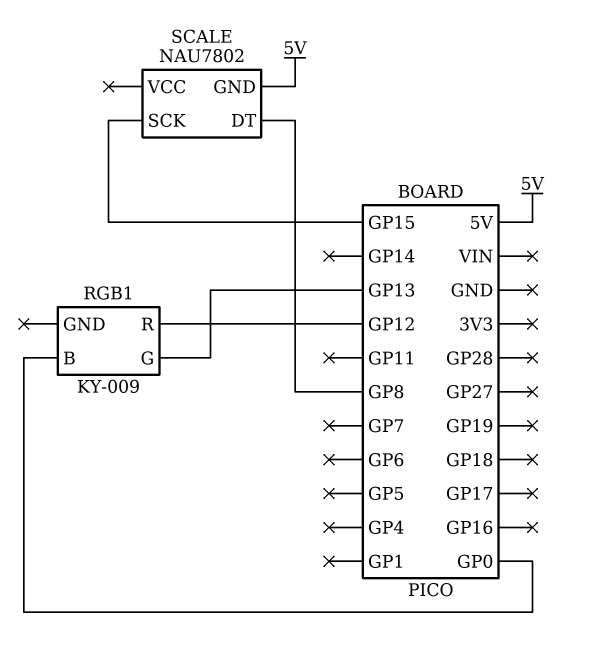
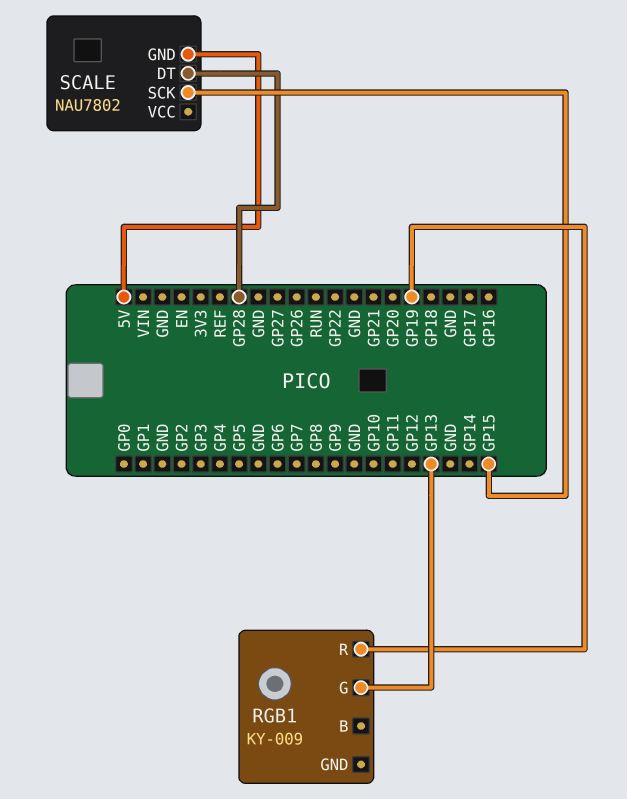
RGB1 pin B: GP0 -> none
RGB1 pin R: GP12 -> GP19
SCALE pin DT: GP8 -> GP28

